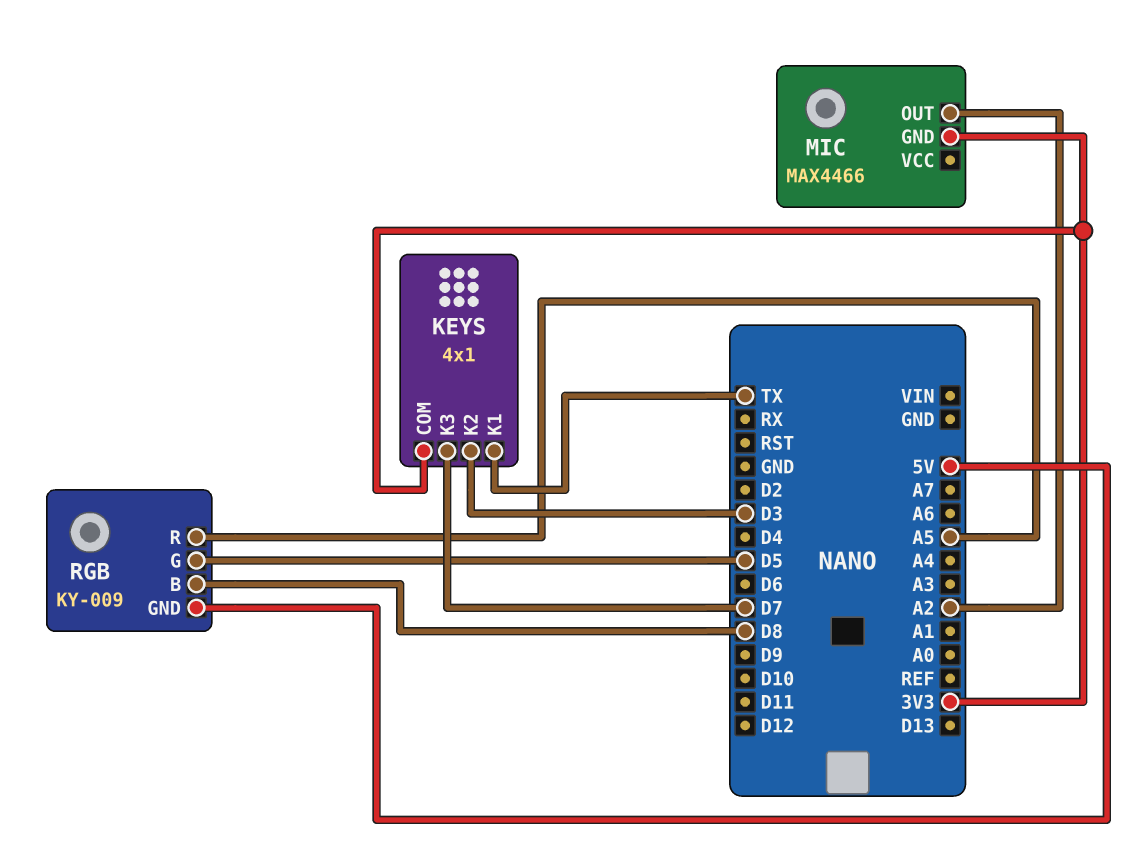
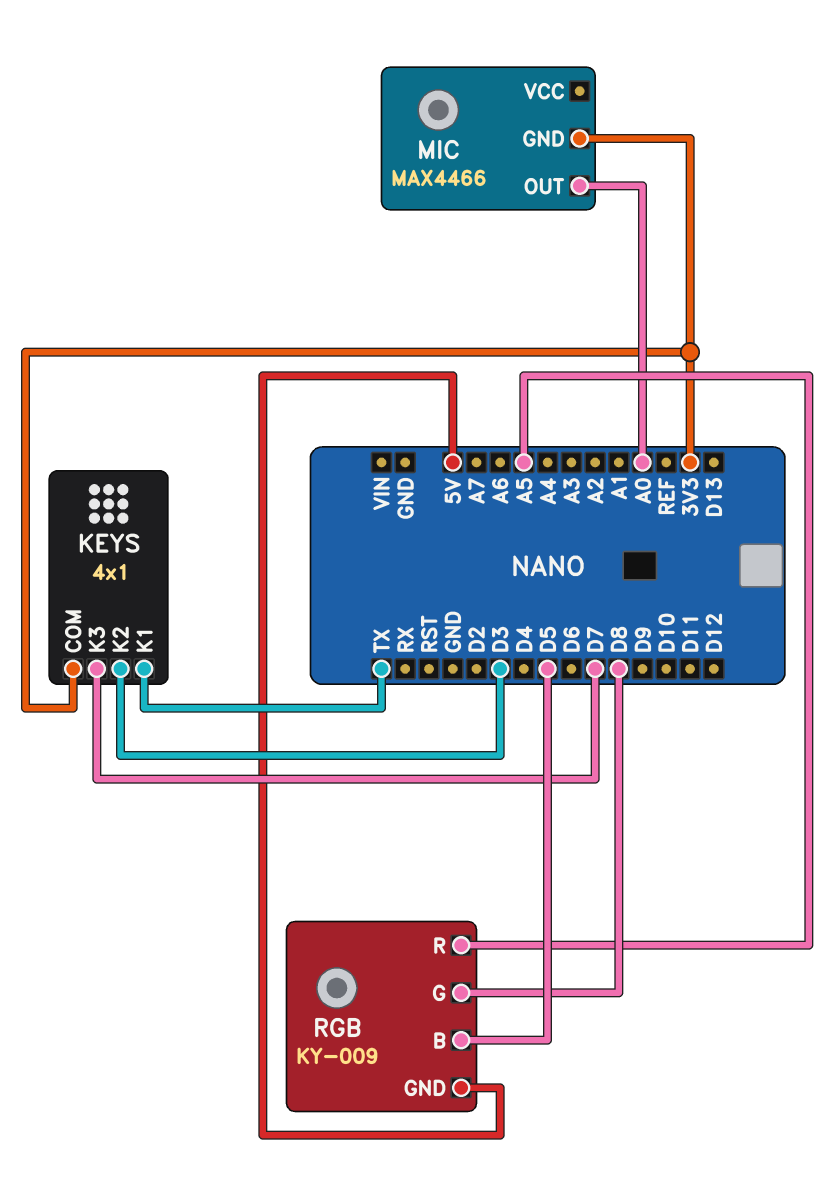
MIC pin OUT: A2 -> A0
RGB pin B: D8 -> D5
RGB pin G: D5 -> D8

